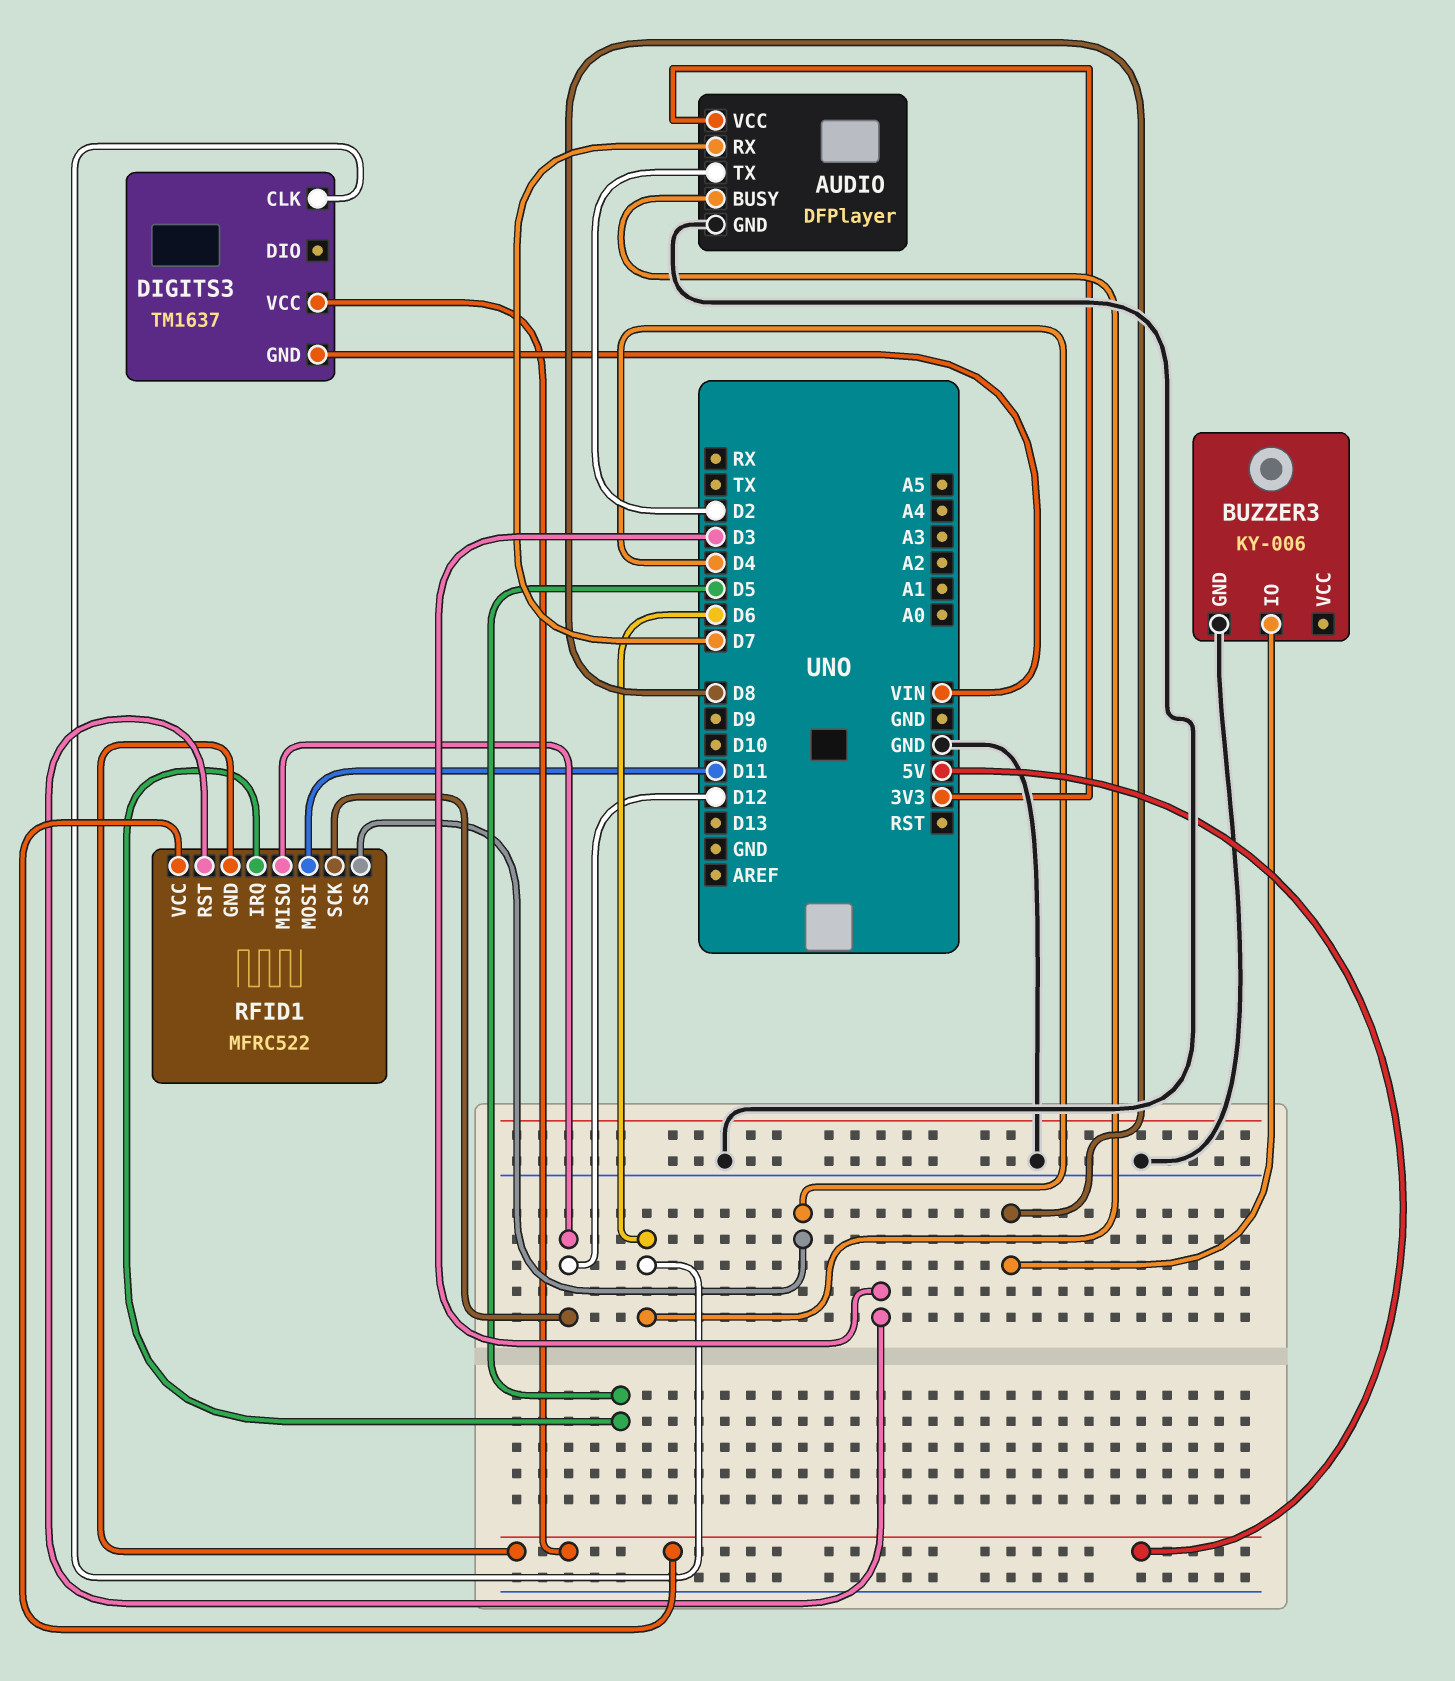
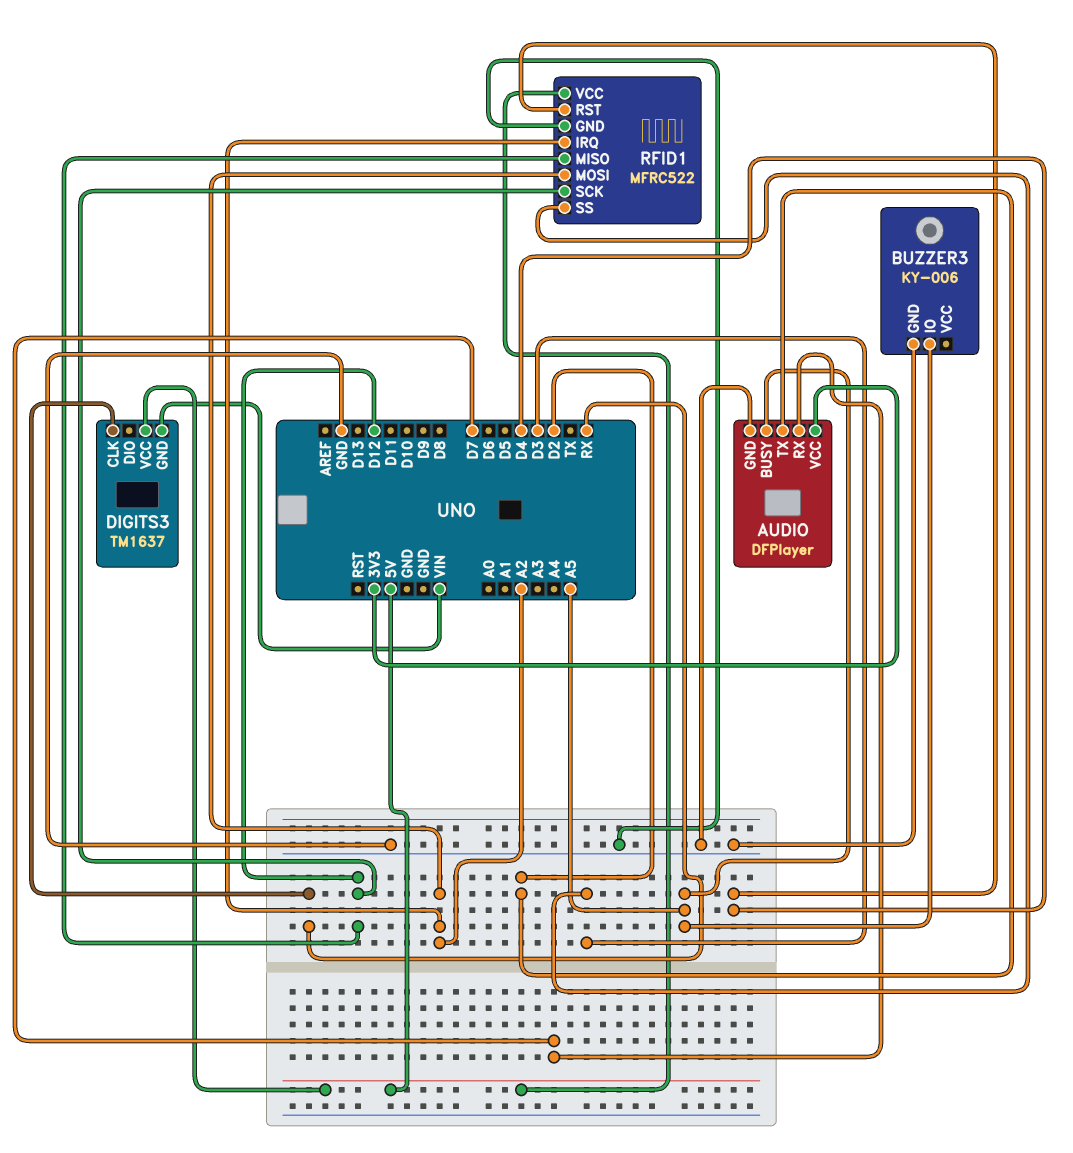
AUDIO pin BUSY: D6 -> A5
BUZZER3 pin IO: D8 -> A5
DIGITS3 pin CLK: D6 -> RX
RFID1 pin GND: 5V -> GND
RFID1 pin IRQ: D5 -> A2
RFID1 pin MOSI: D11 -> A2
RFID1 pin RST: D3 -> D4
RFID1 pin SS: D4 -> D3

